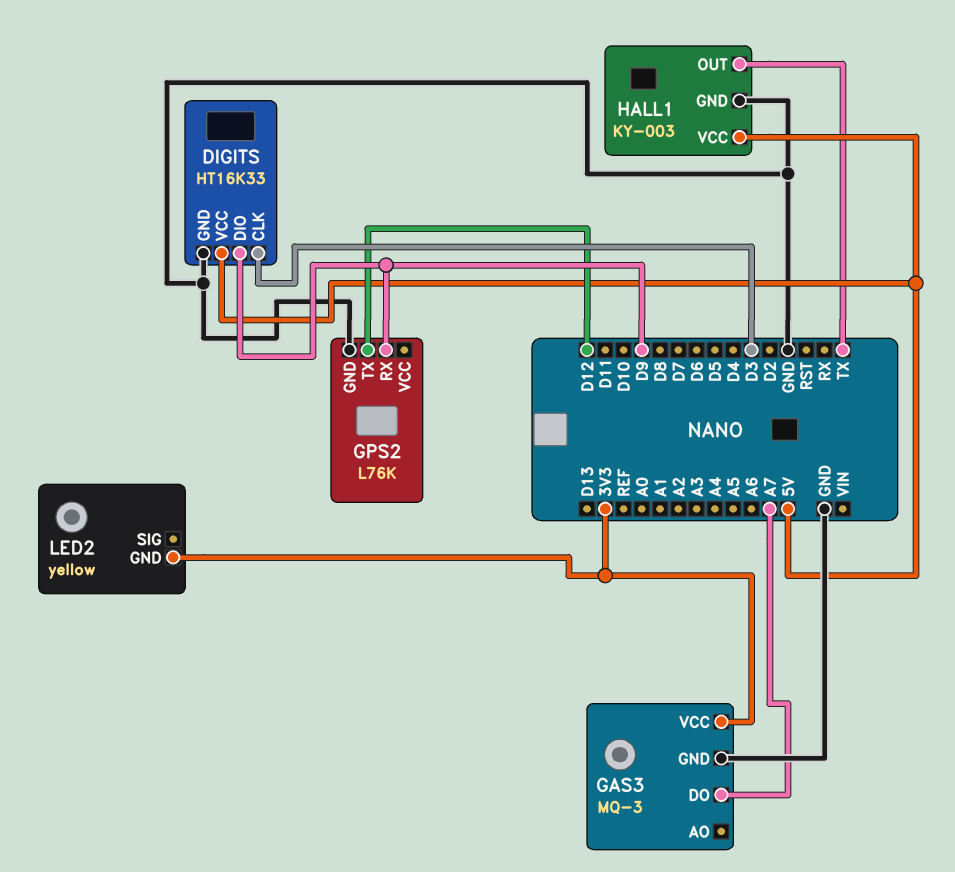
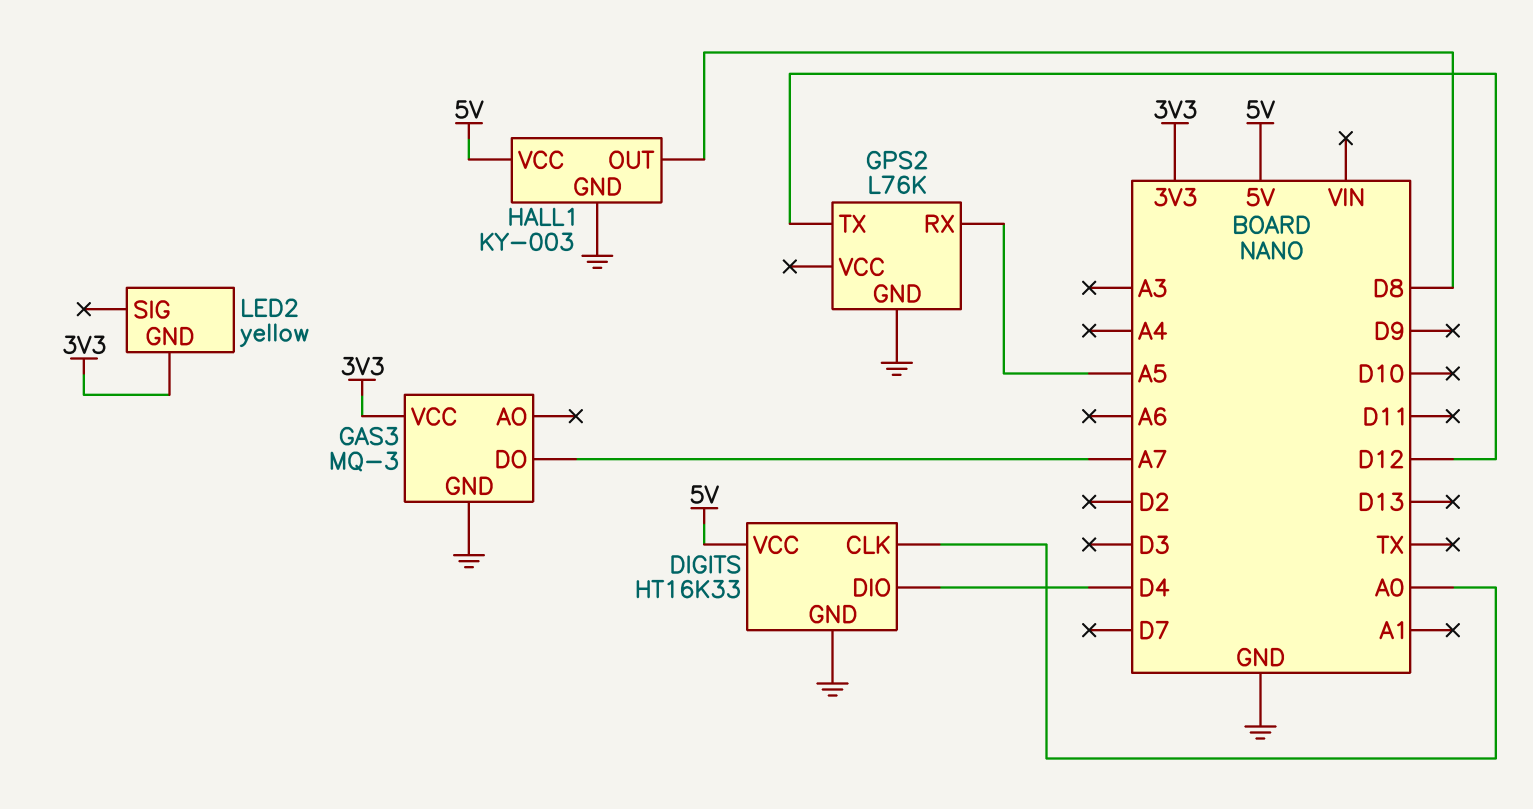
DIGITS pin CLK: D3 -> A0
DIGITS pin DIO: D9 -> D4
GPS2 pin RX: D9 -> A5
HALL1 pin OUT: TX -> D8

